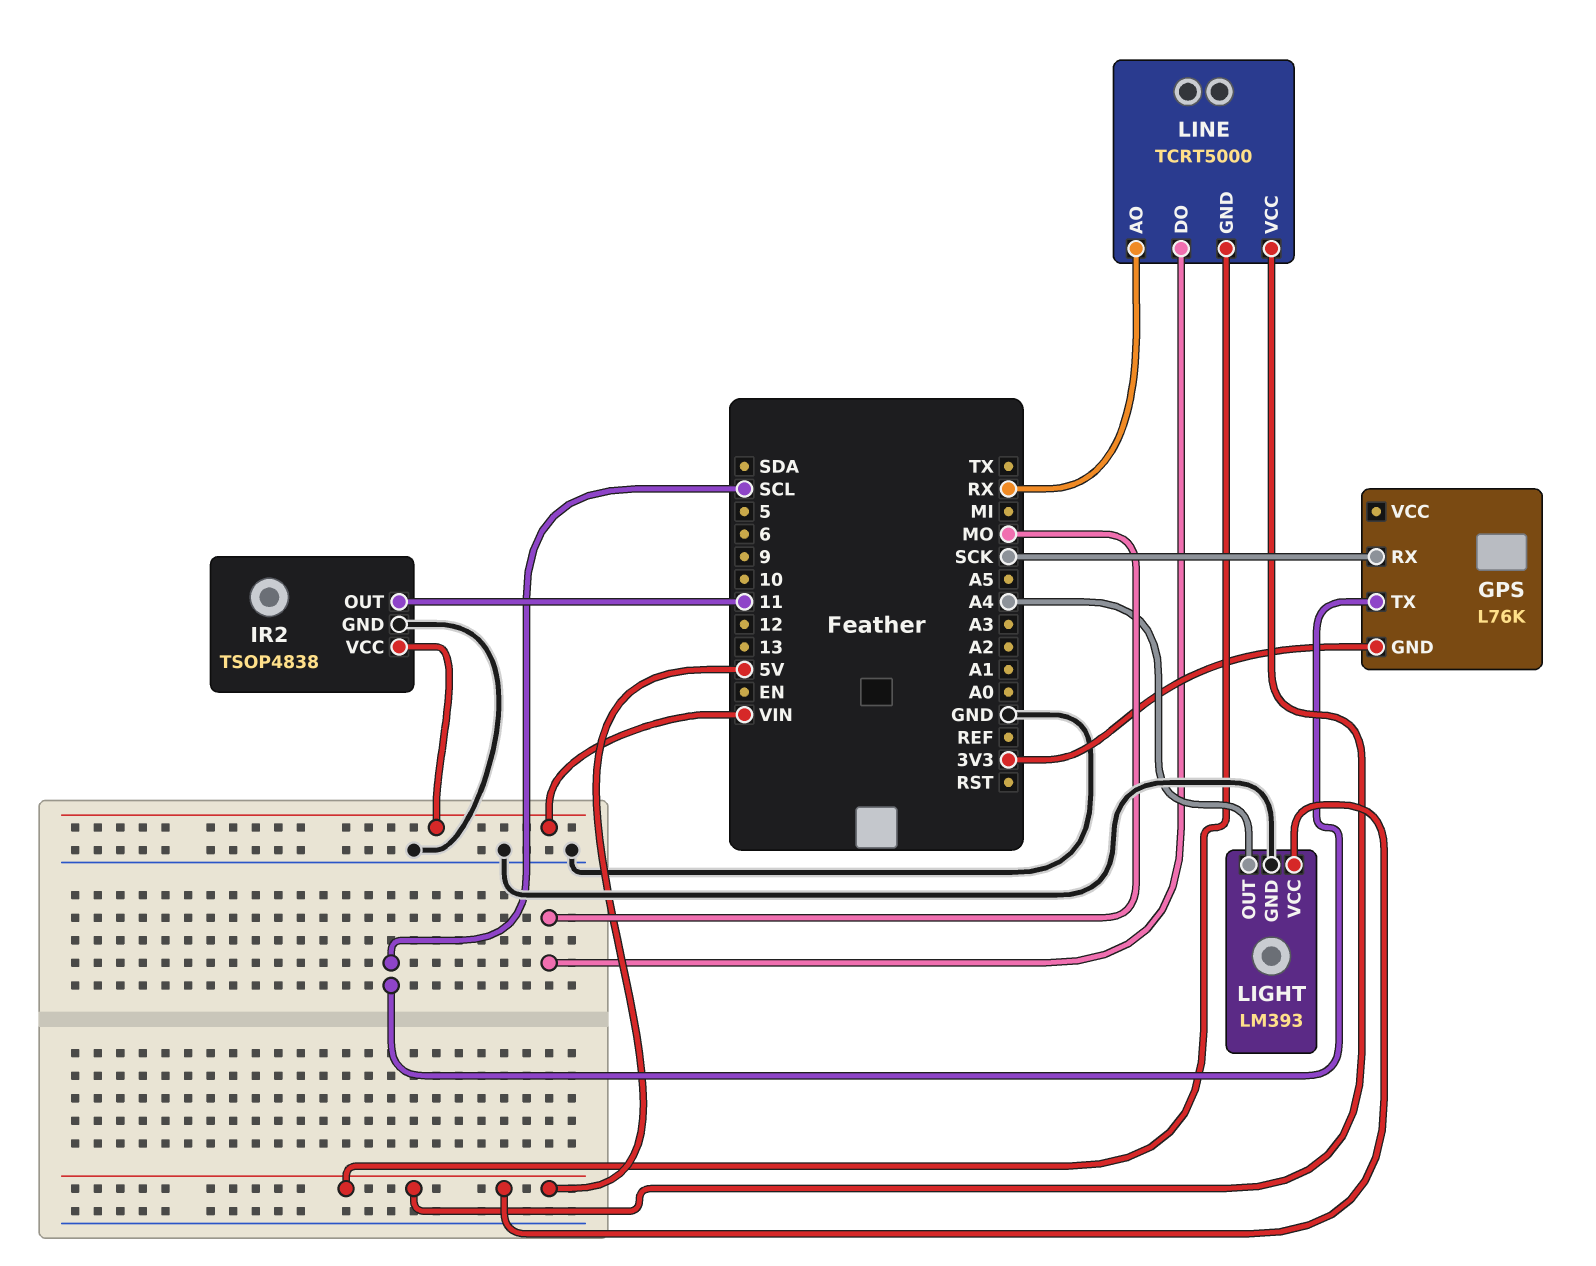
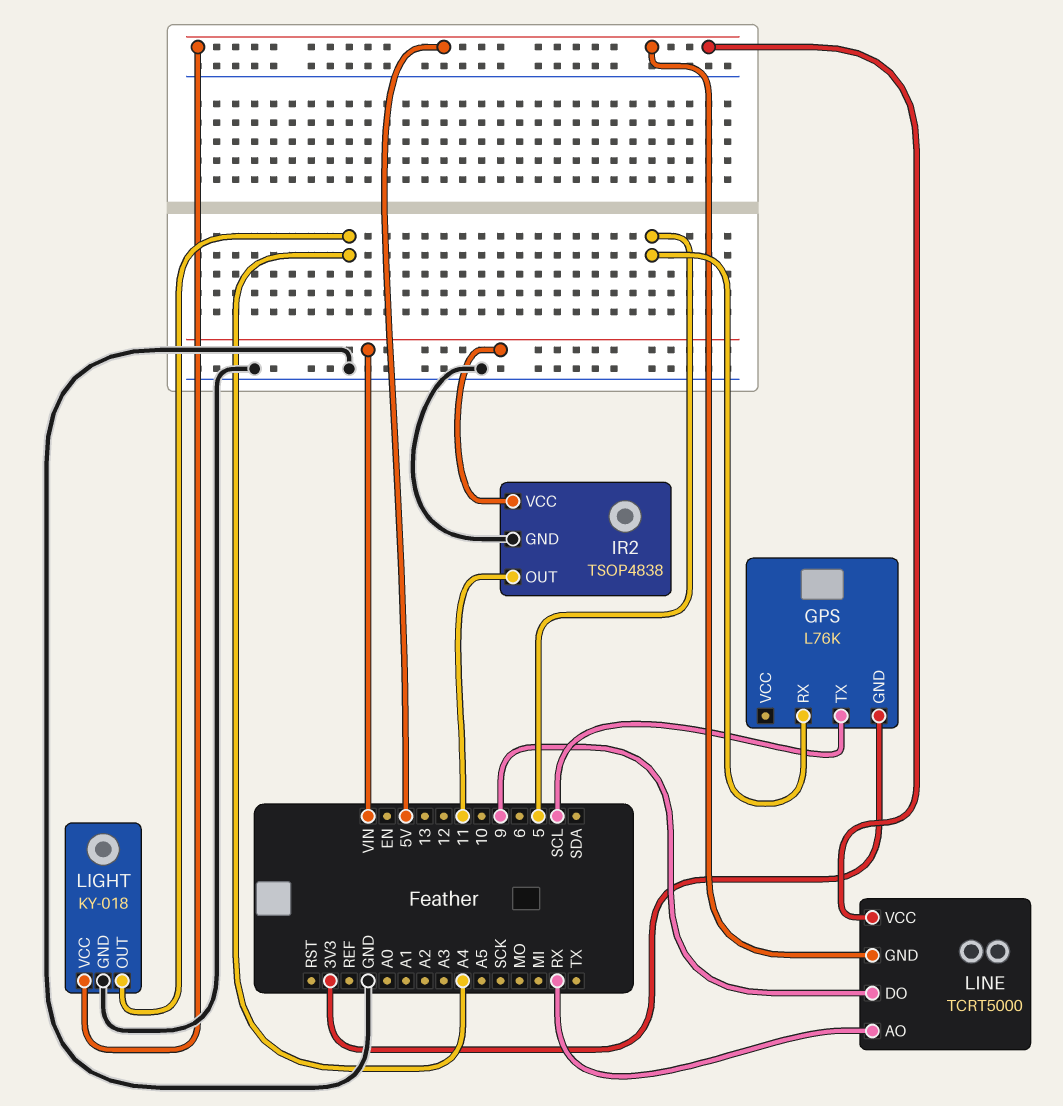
GPS pin RX: SCK -> 5
LIGHT: LM393 -> KY-018
LINE pin DO: MO -> 9

